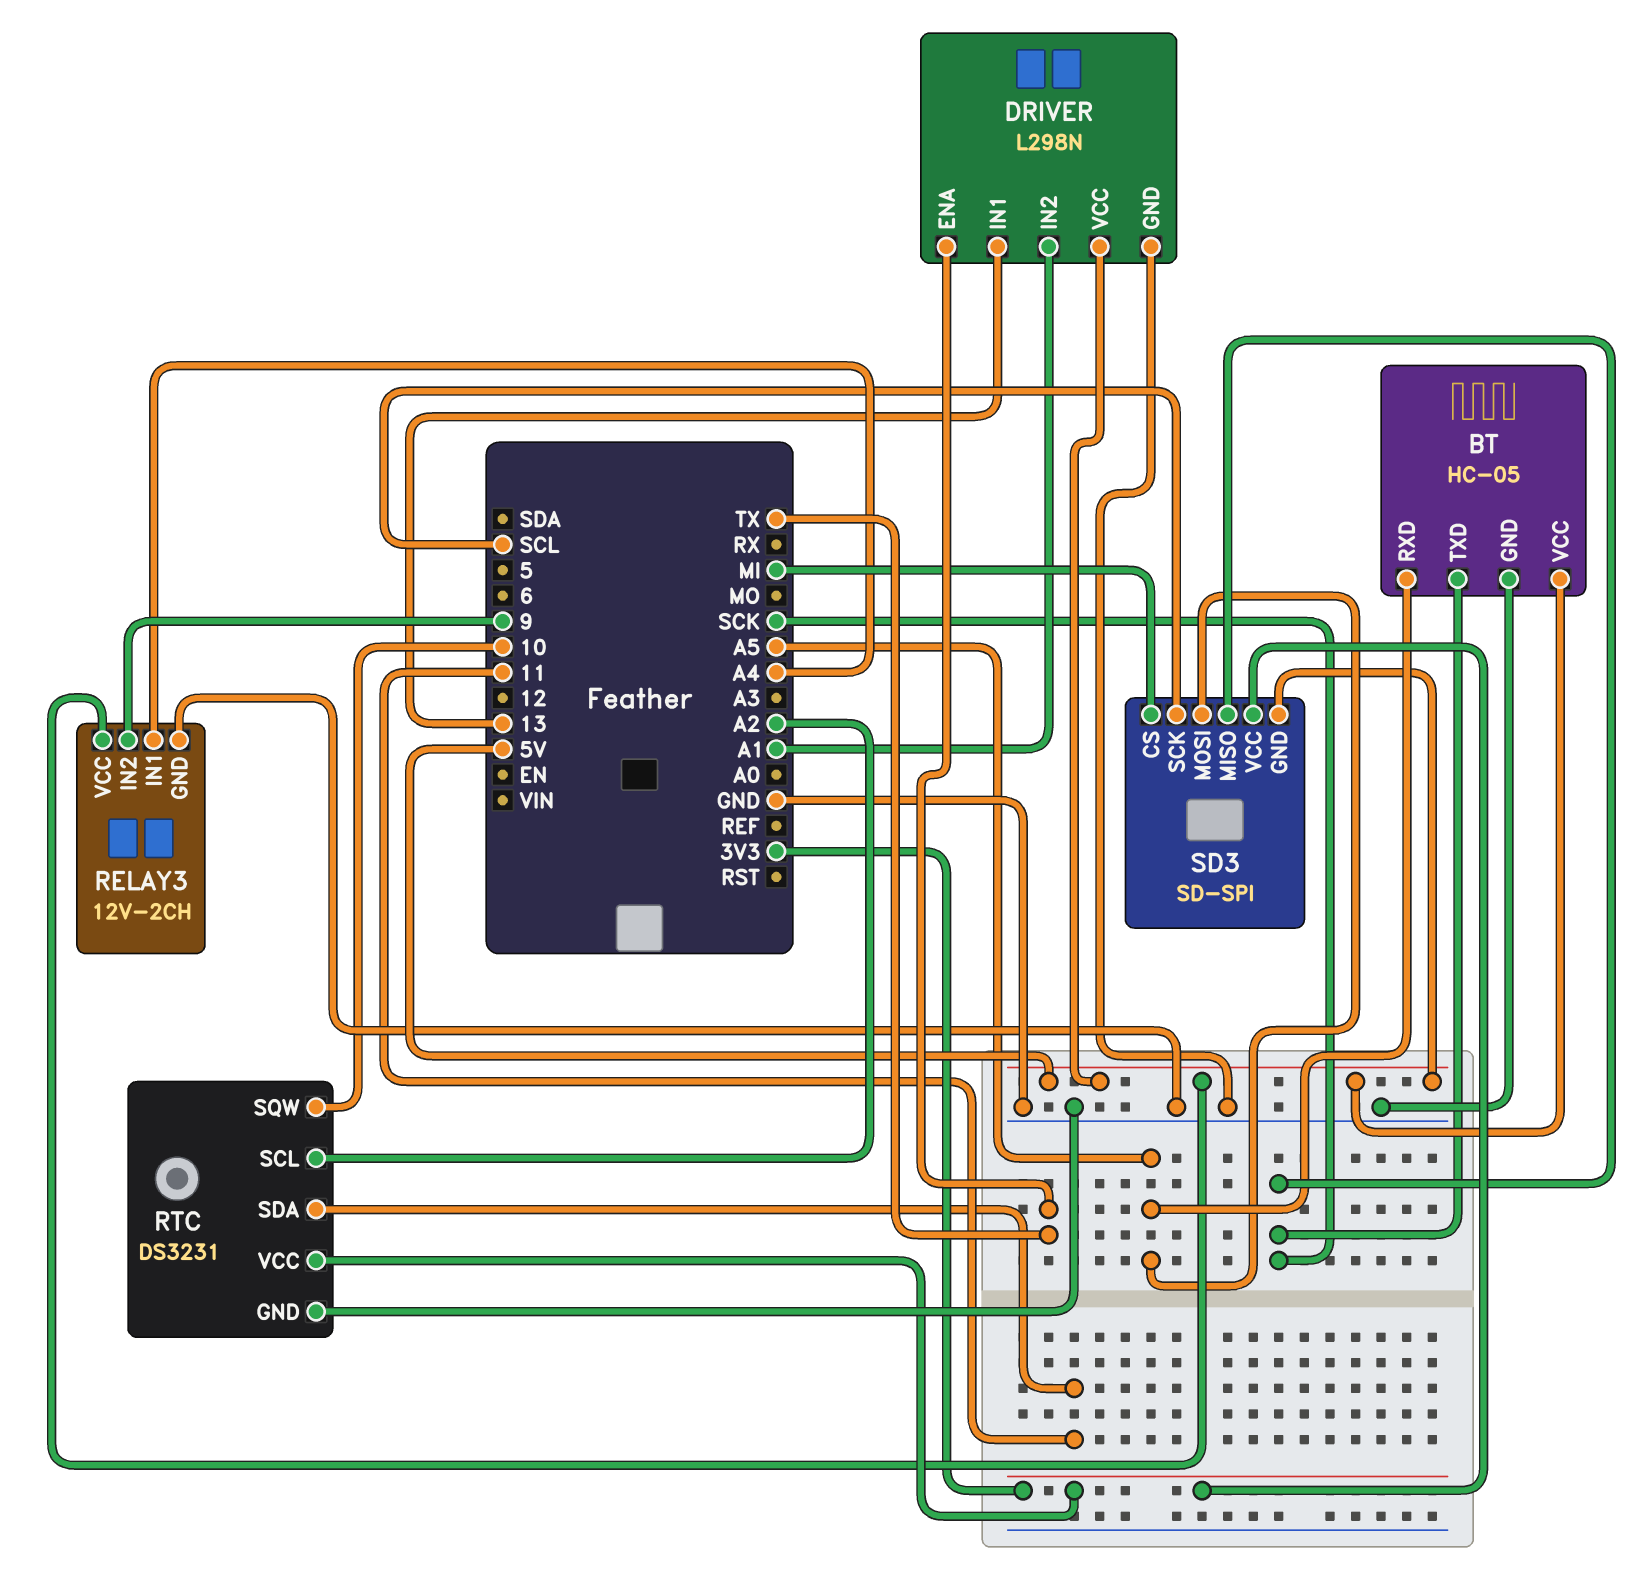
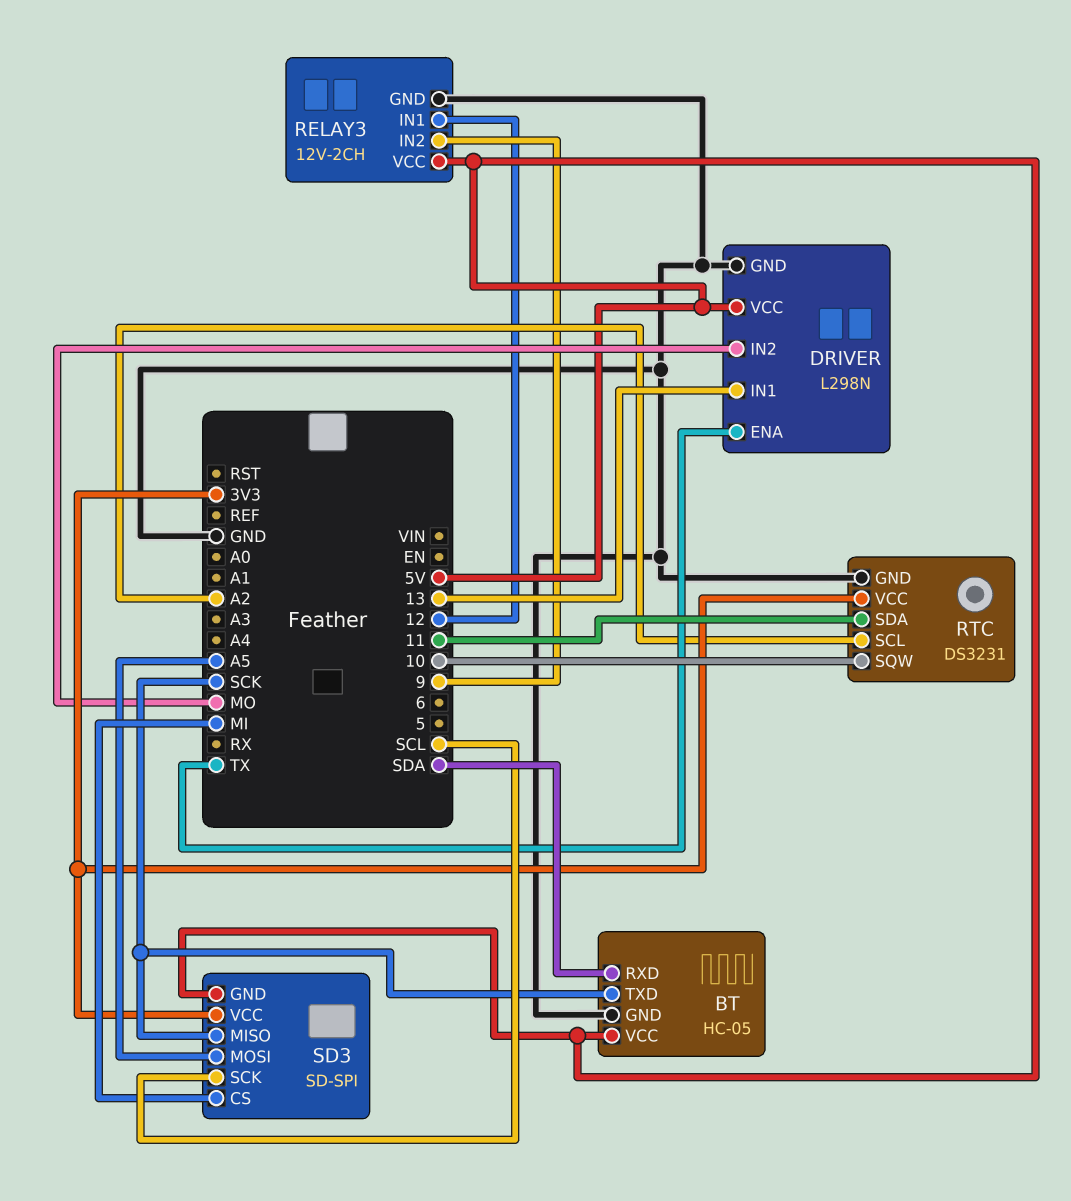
BT pin RXD: A5 -> SDA
DRIVER pin IN2: A1 -> MO
RELAY3 pin IN1: A4 -> 12

